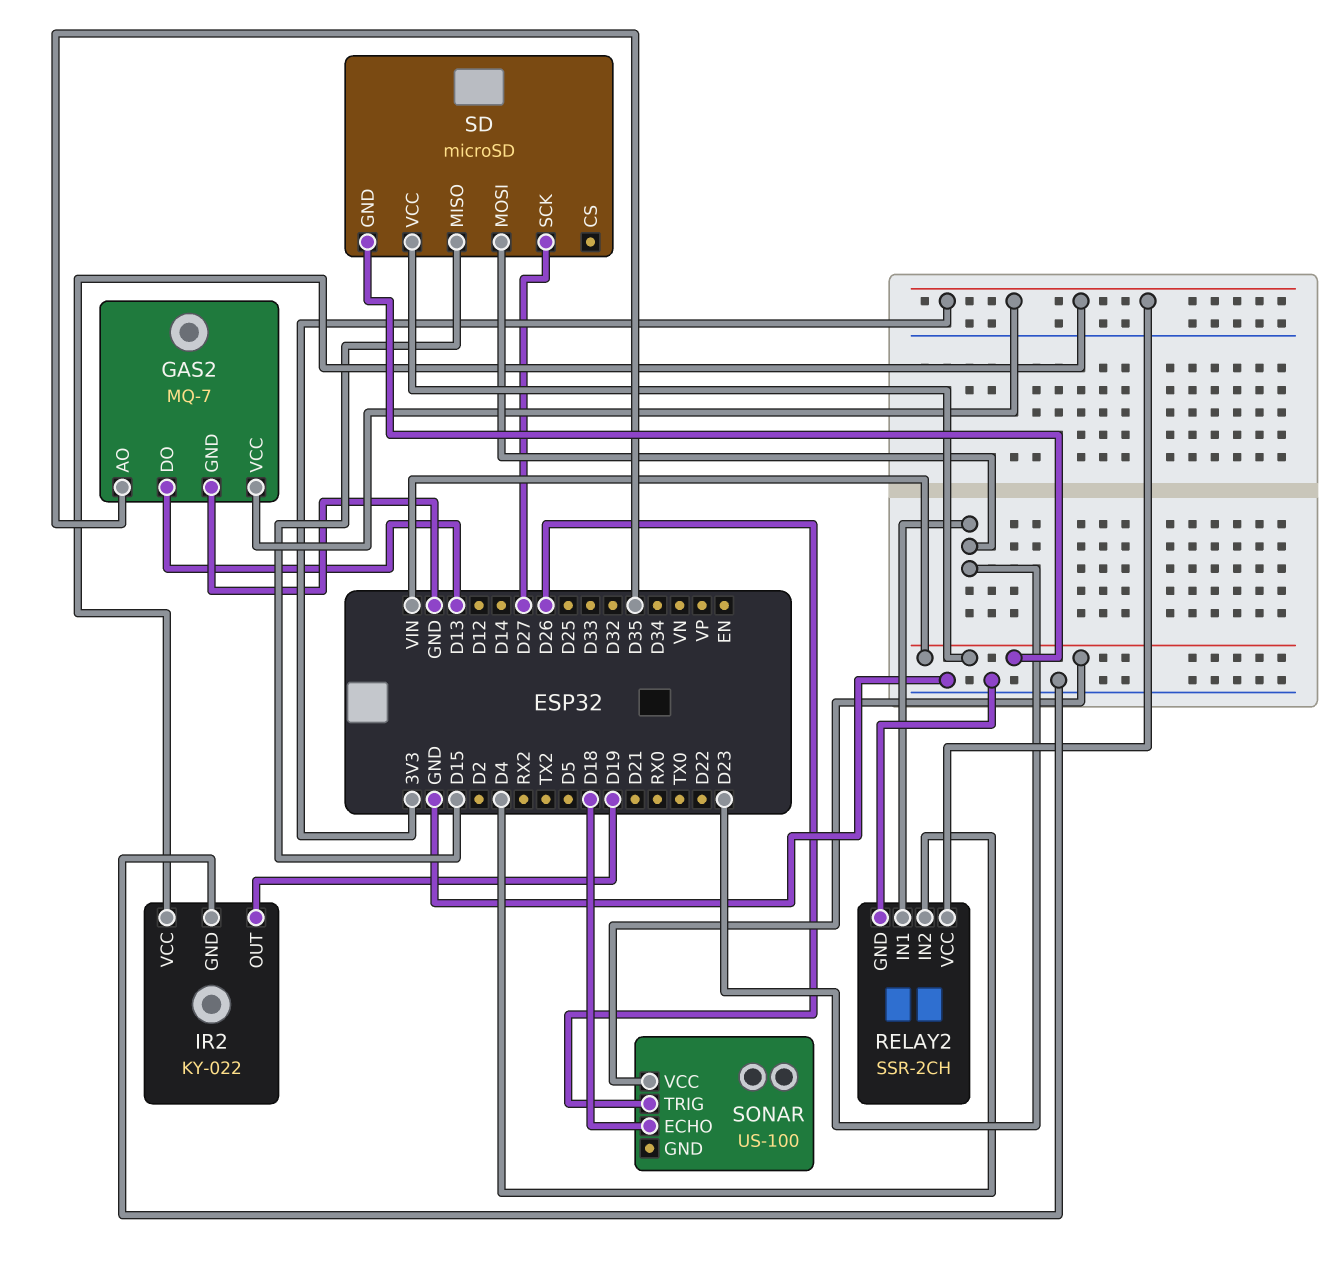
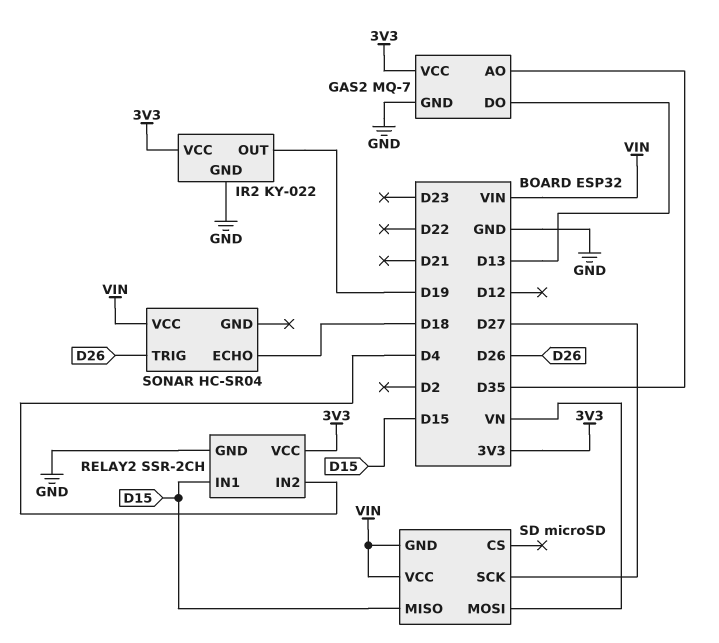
RELAY2 pin IN1: D23 -> D15
SD pin MOSI: D23 -> VN
SONAR: US-100 -> HC-SR04

